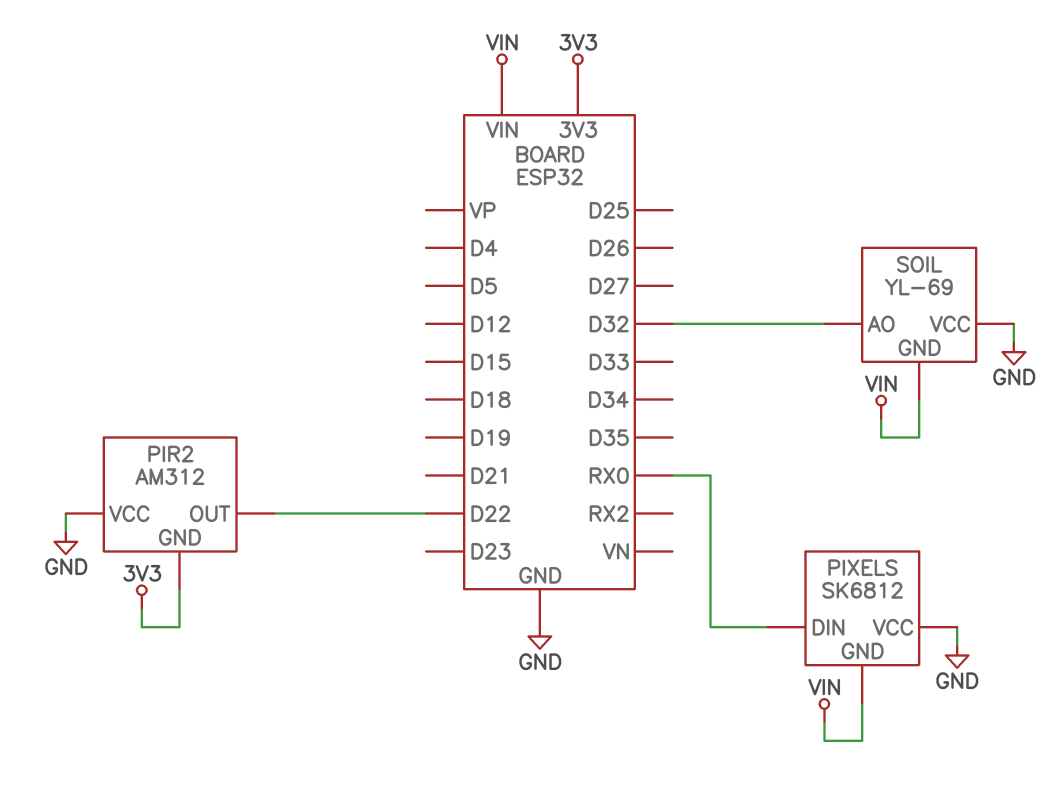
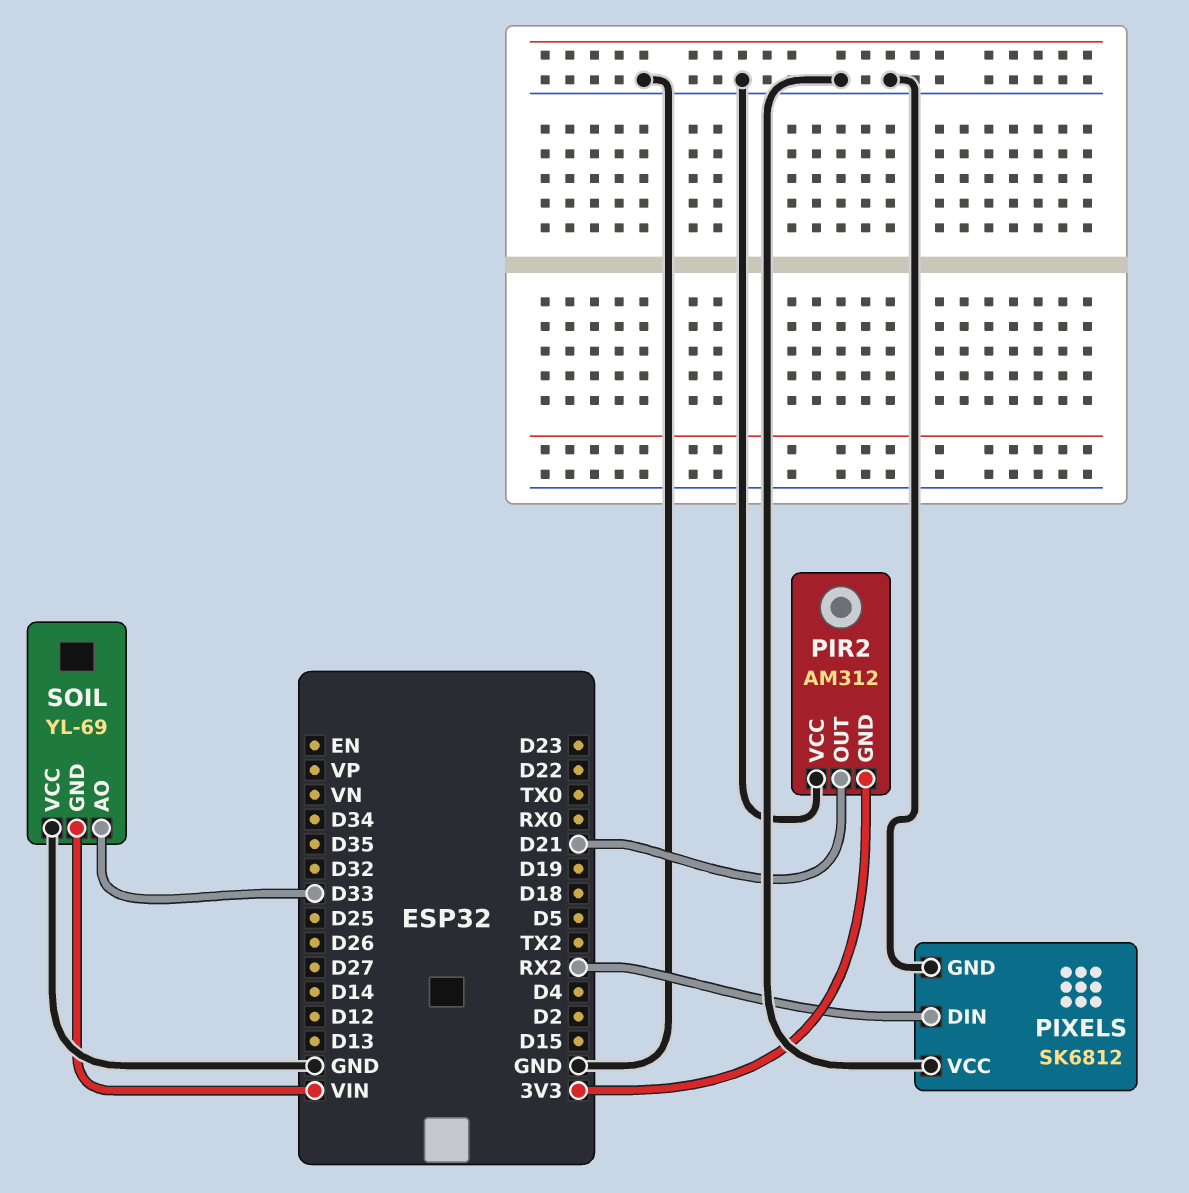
PIR2 pin OUT: D22 -> D21
PIXELS pin DIN: RX0 -> RX2
PIXELS pin GND: VIN -> GND
SOIL pin AO: D32 -> D33

